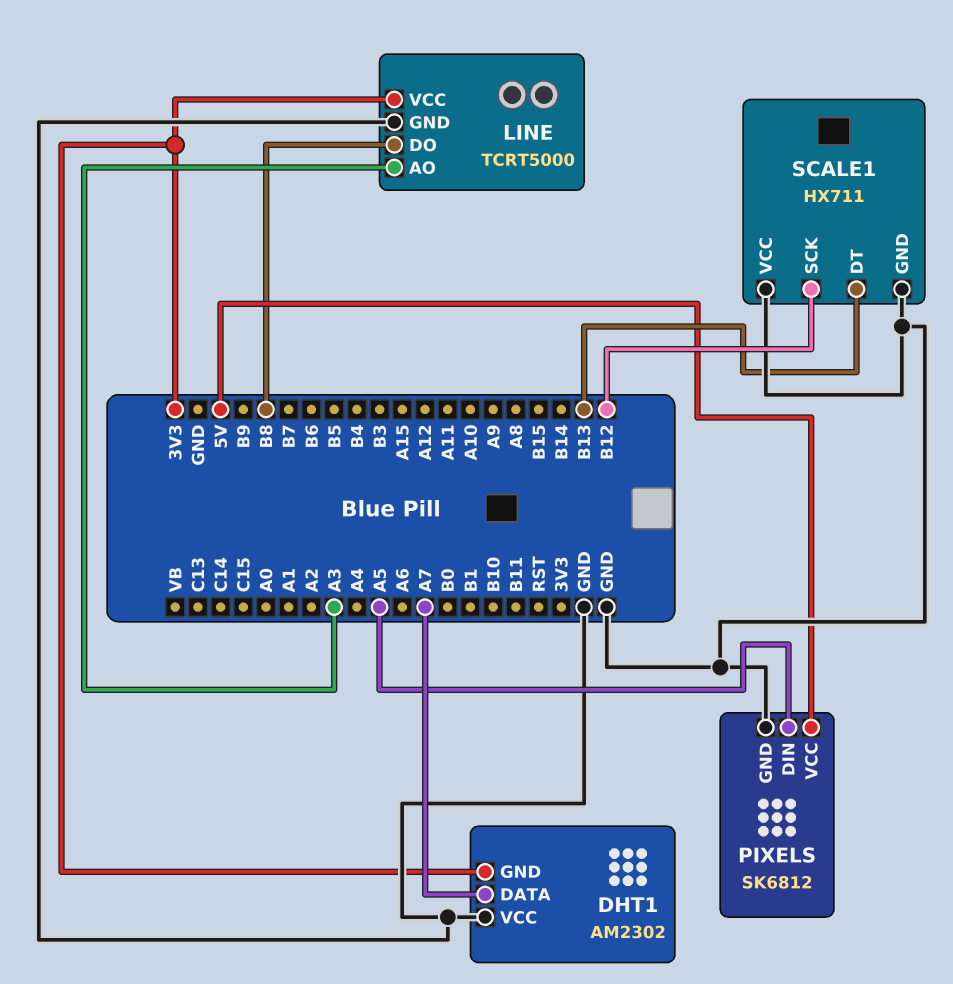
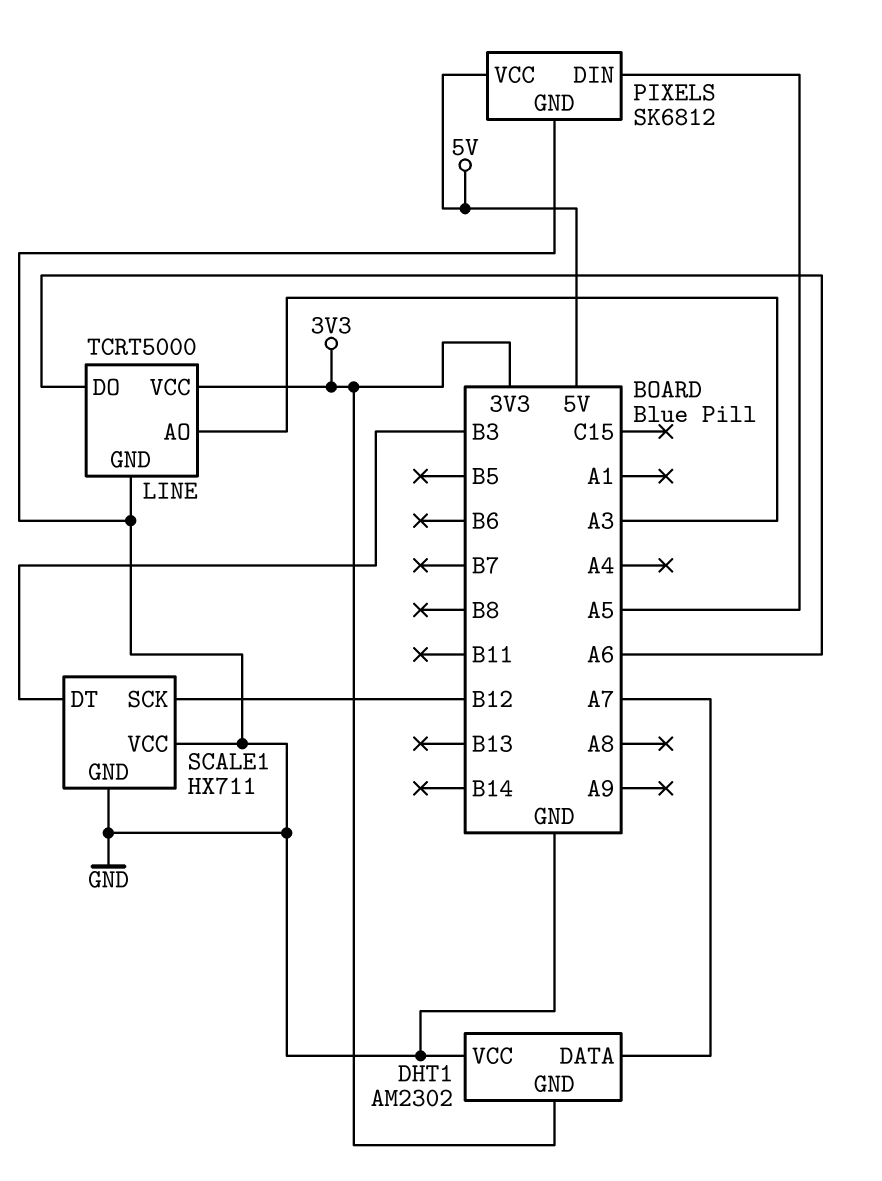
LINE pin DO: B8 -> A6
SCALE1 pin DT: B13 -> B3

